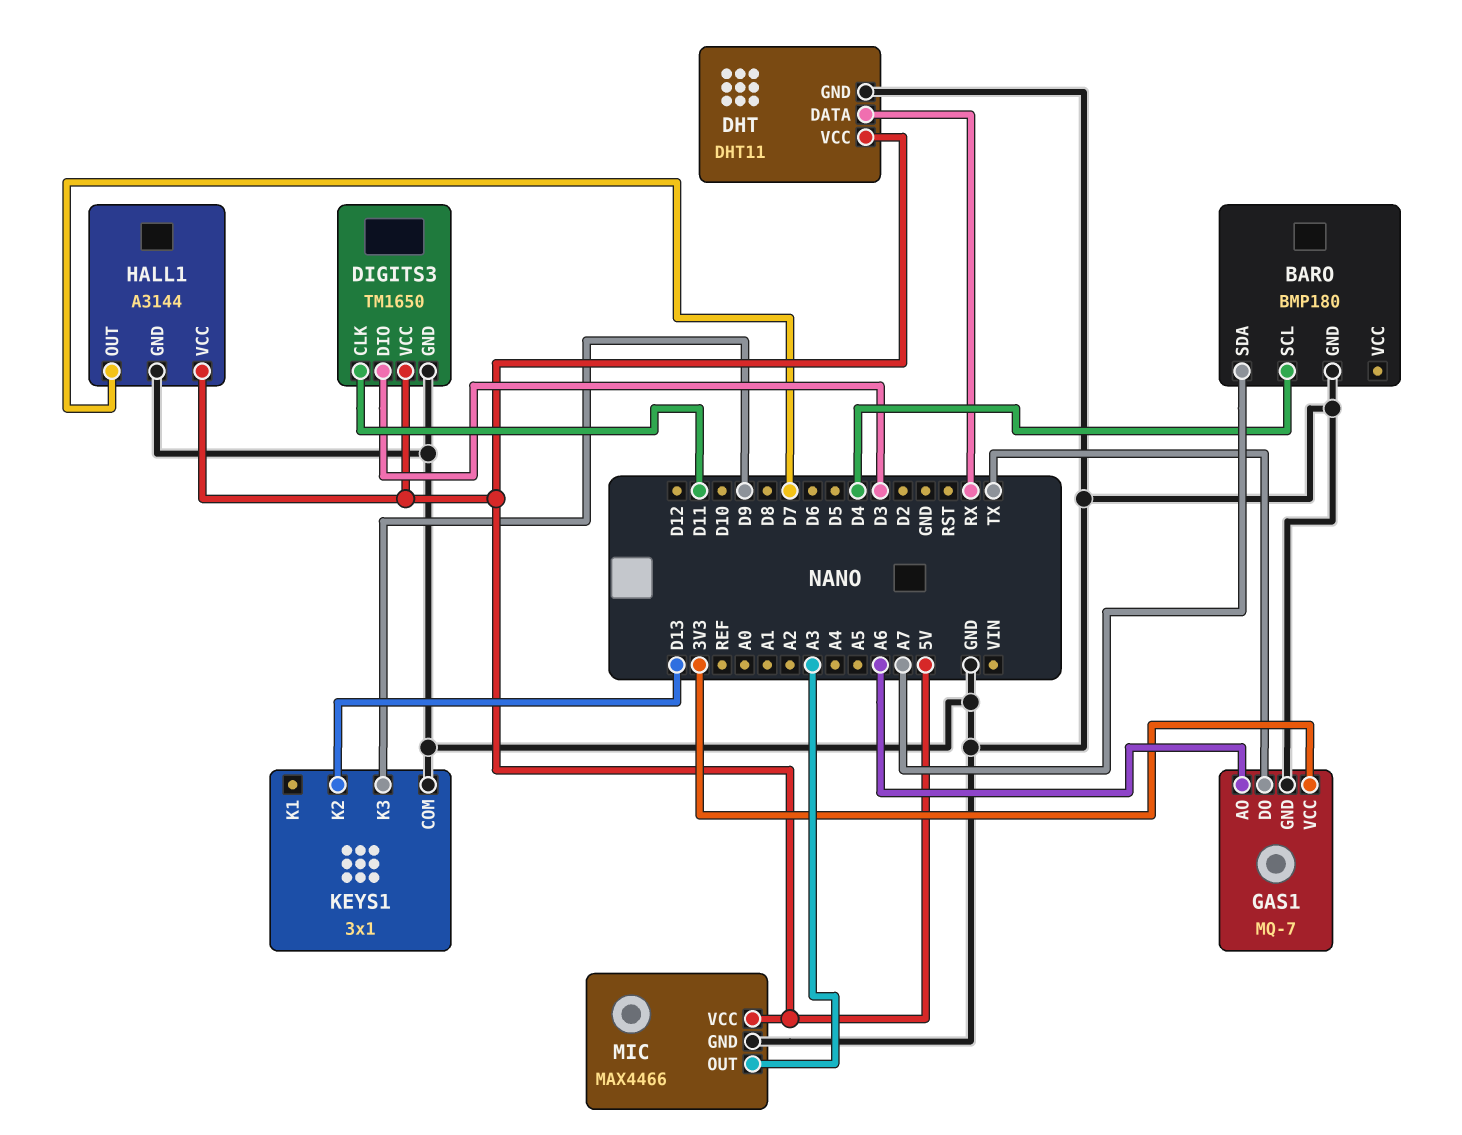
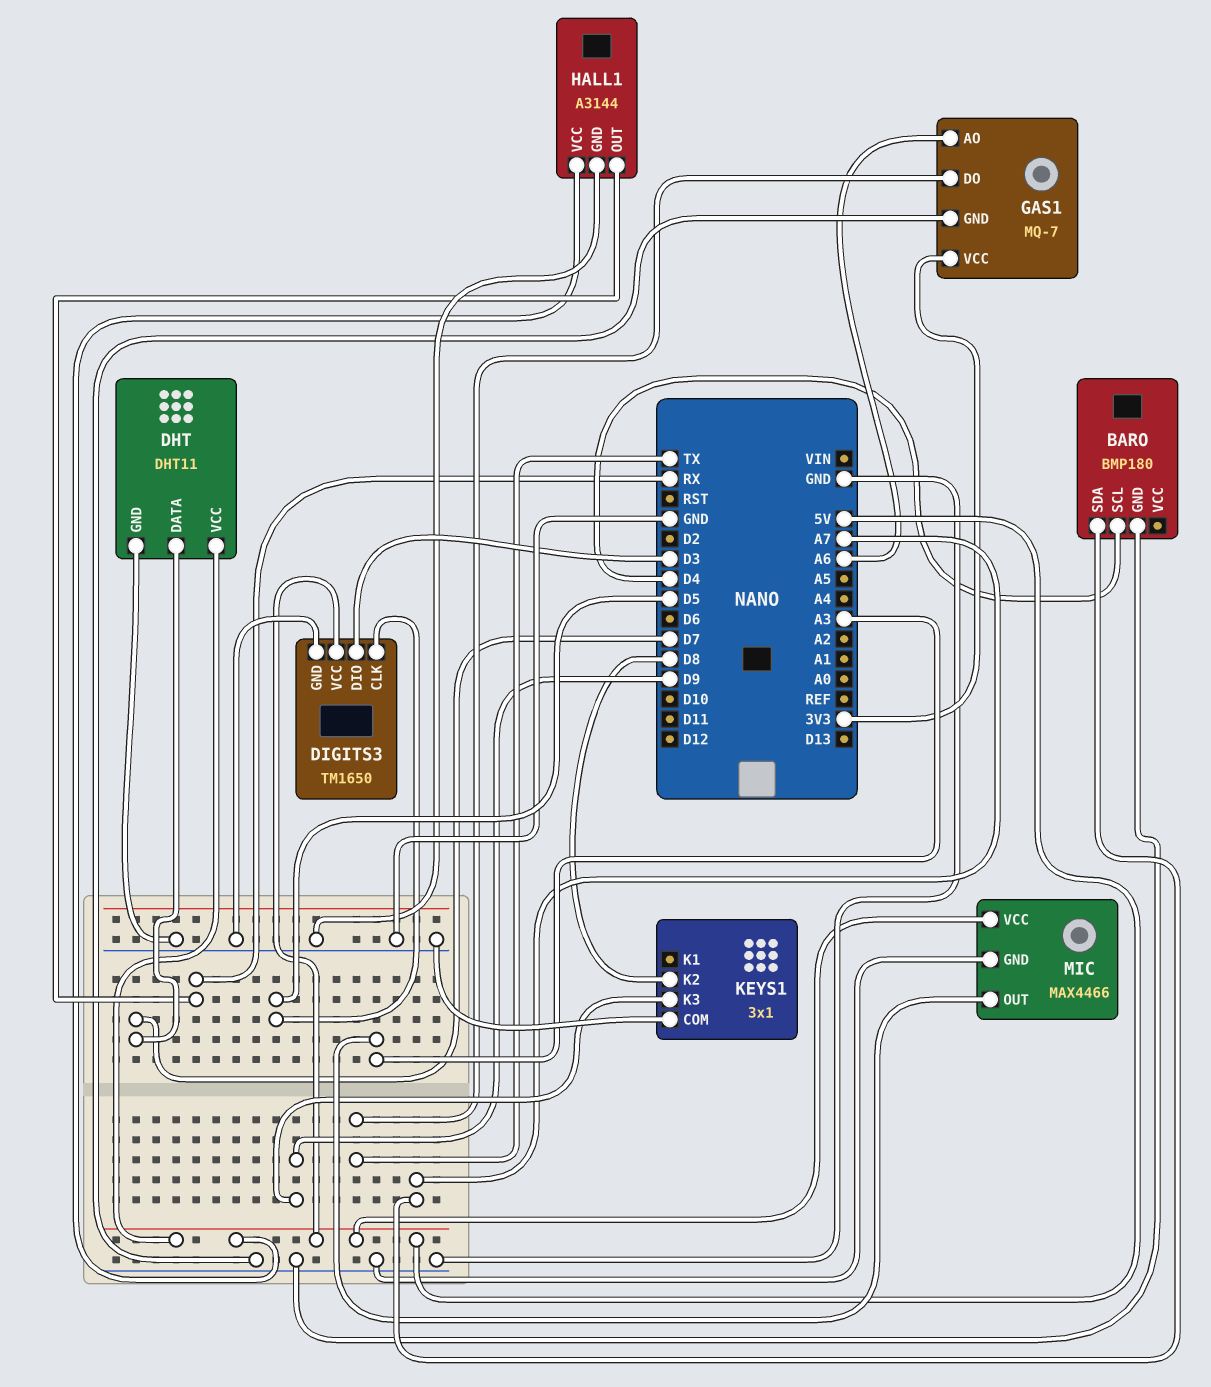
DHT pin DATA: RX -> D7
DIGITS3 pin CLK: D11 -> D5
HALL1 pin OUT: D7 -> RX
KEYS1 pin K2: D13 -> D8

